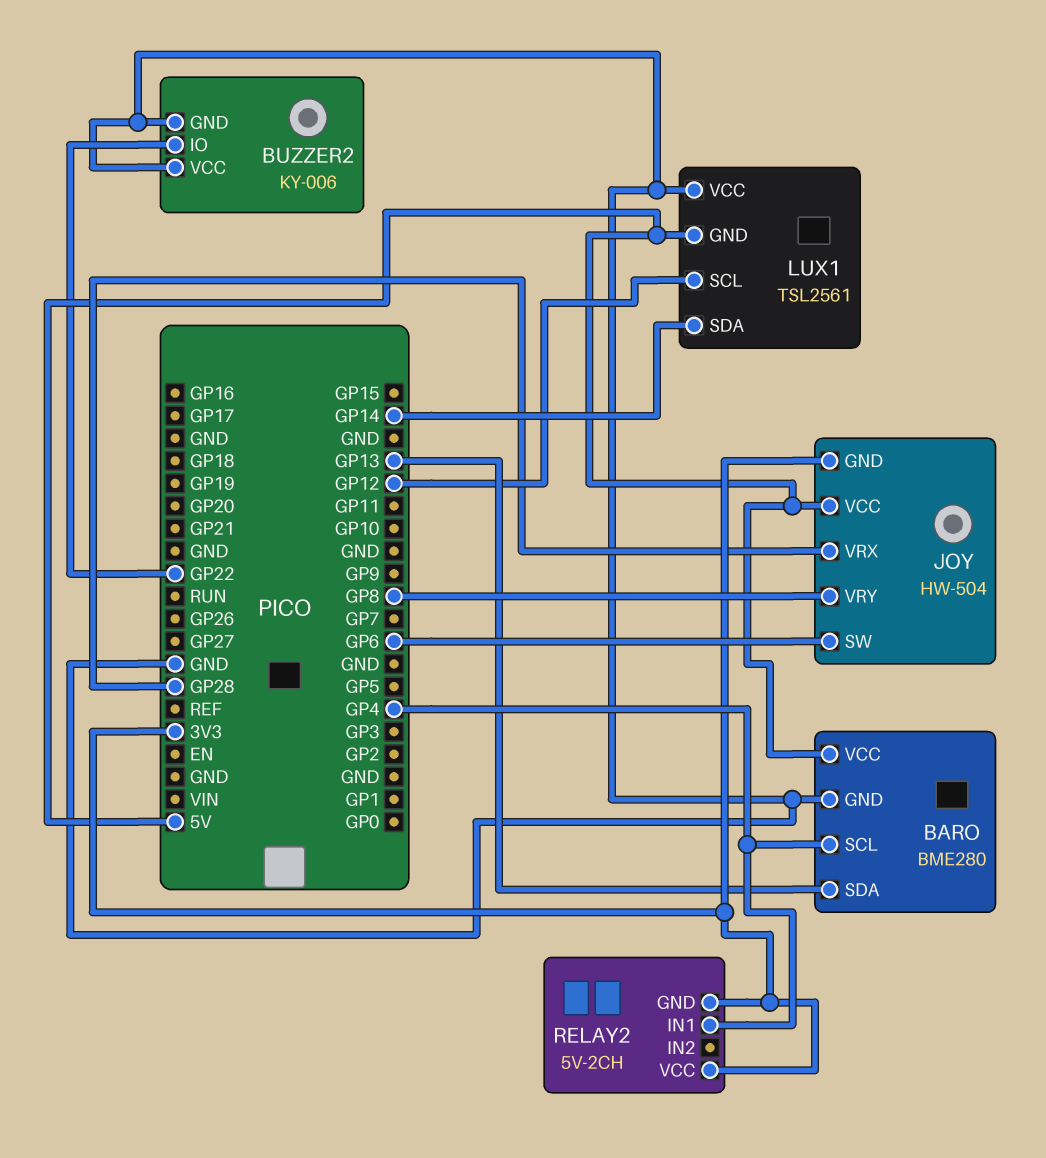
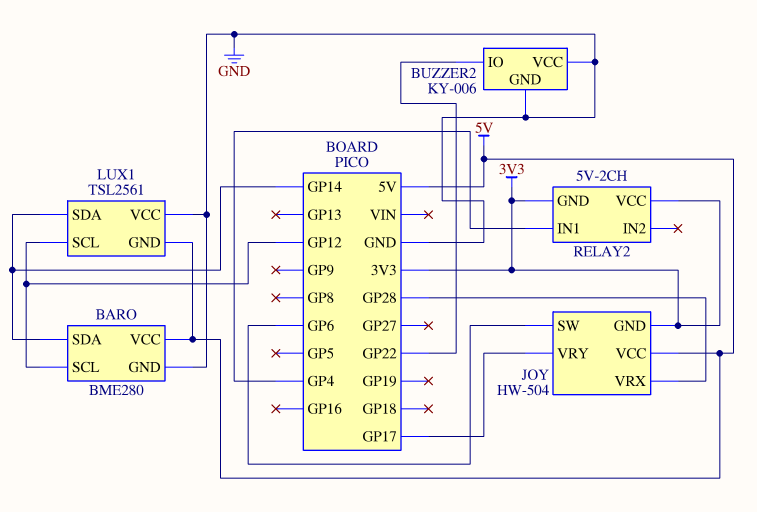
BARO pin SCL: GP4 -> GP12
BARO pin SDA: GP13 -> GP14
JOY pin VRY: GP8 -> GP17

